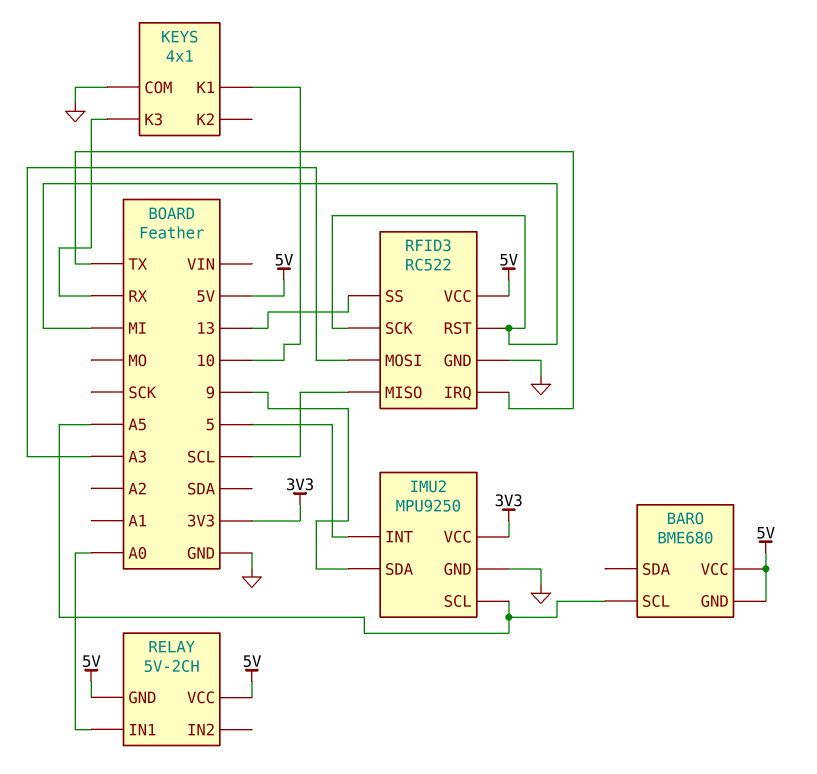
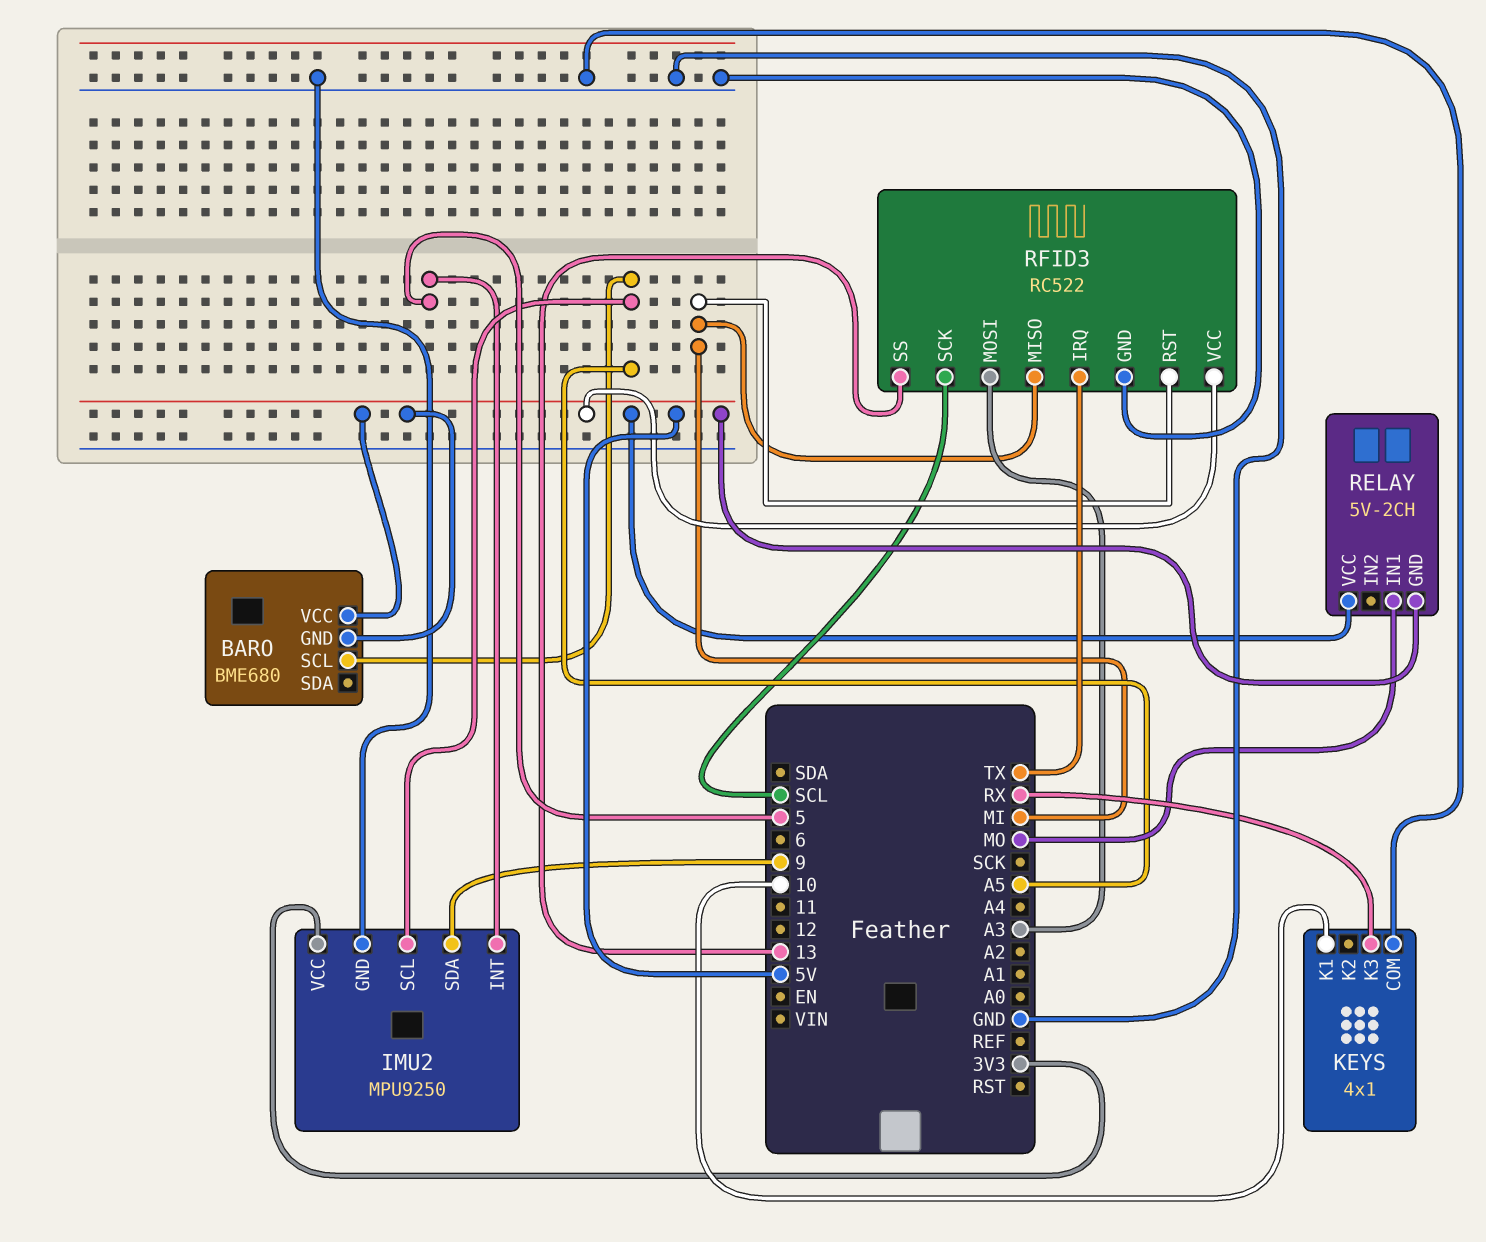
RELAY pin IN1: A0 -> MO
RFID3 pin MISO: SCL -> MI
RFID3 pin SCK: MI -> SCL

